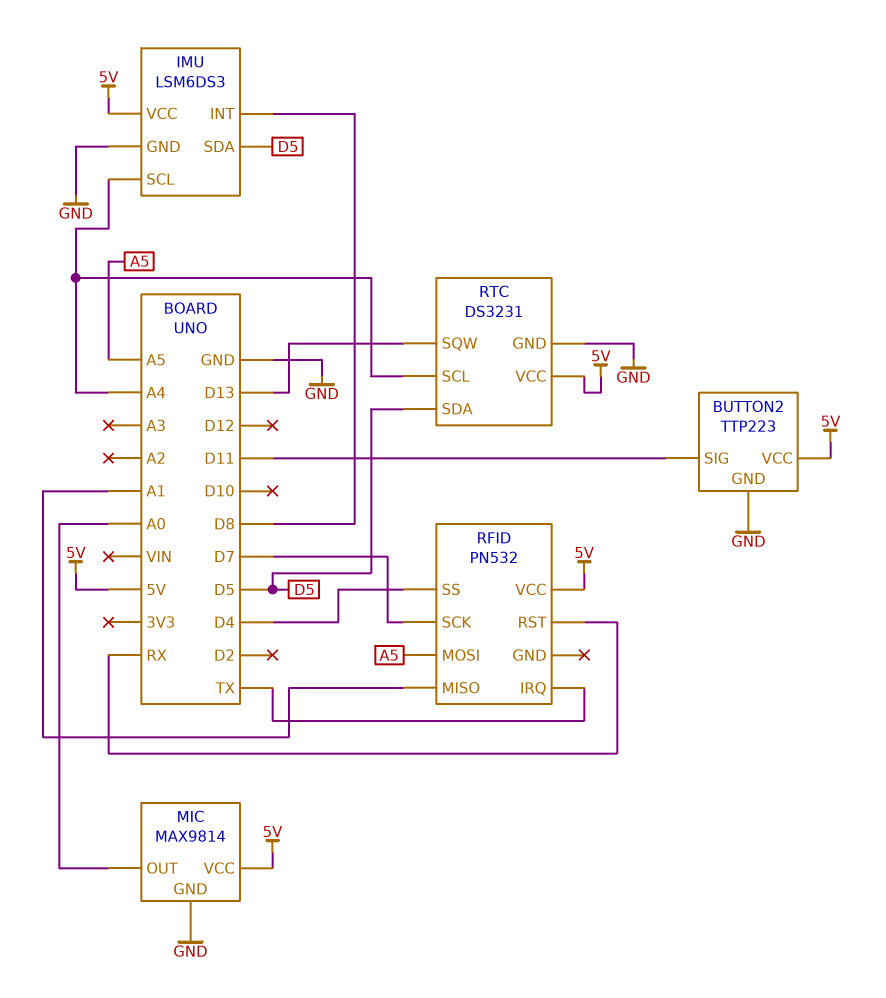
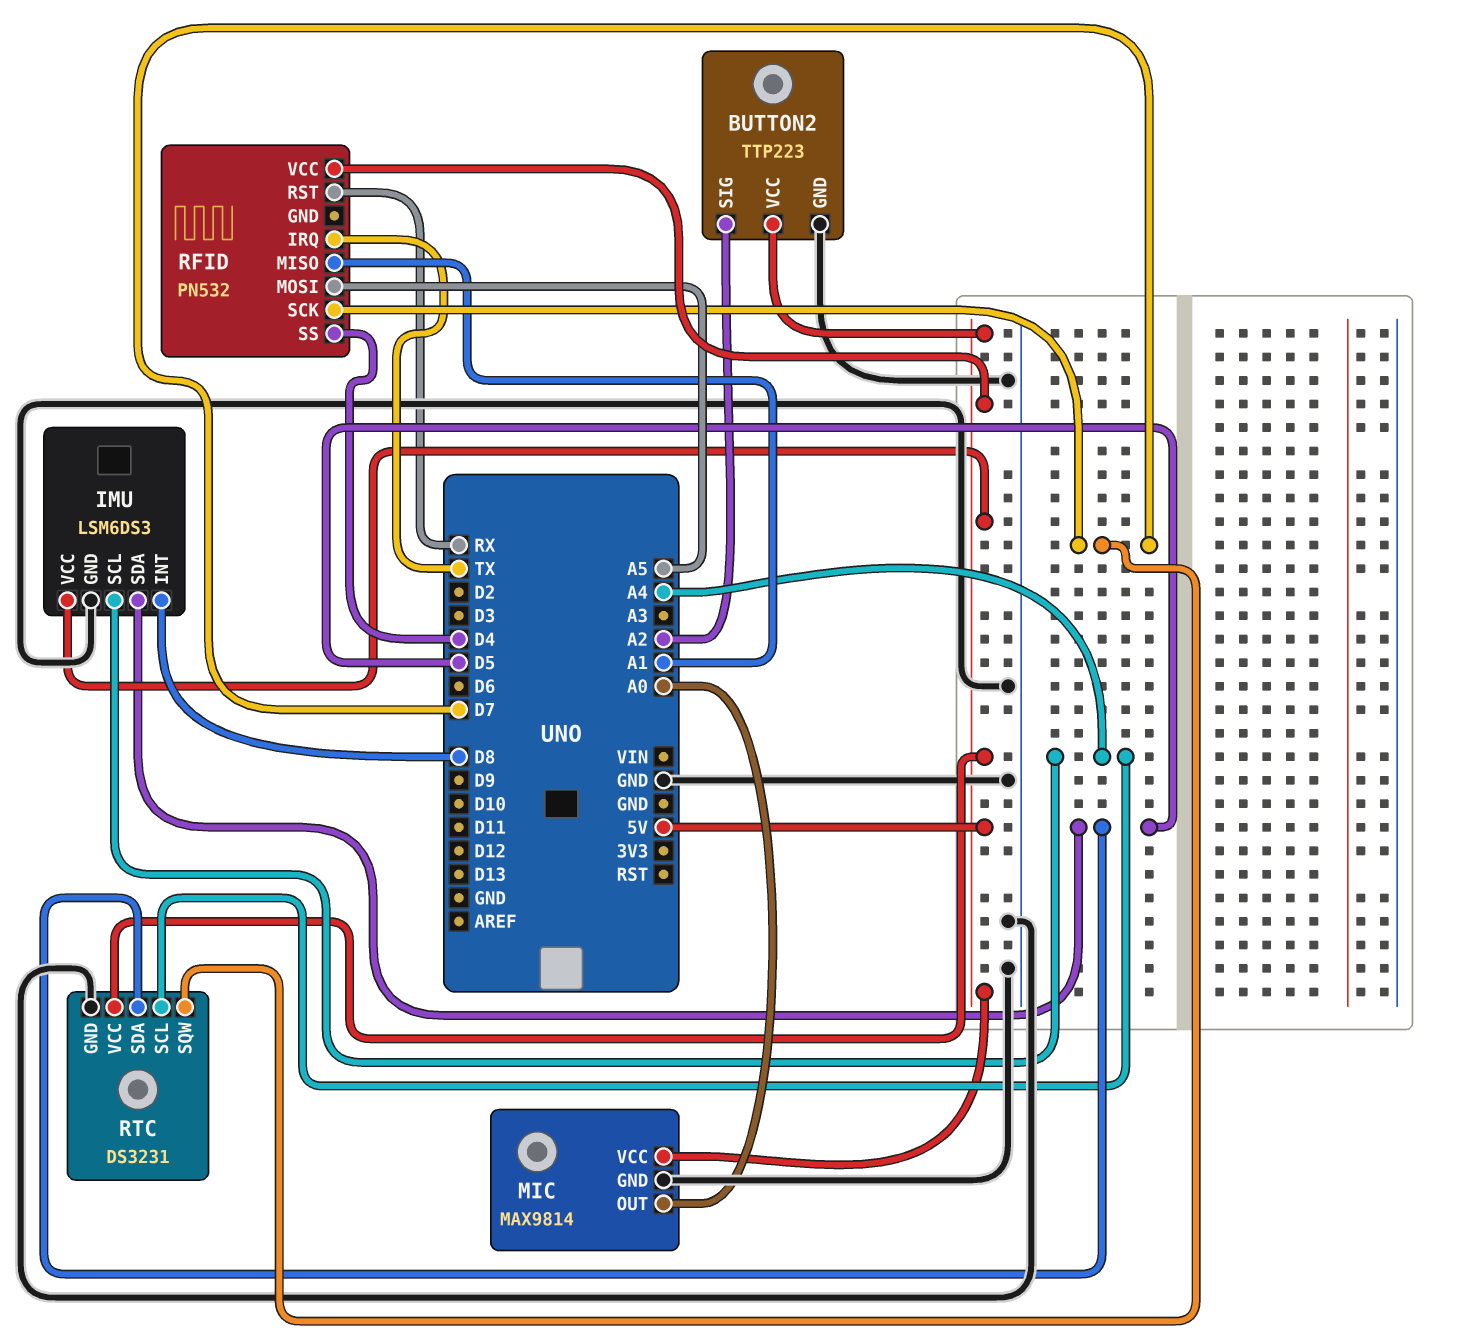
BUTTON2 pin SIG: D11 -> A2
RTC pin SQW: D13 -> D7

